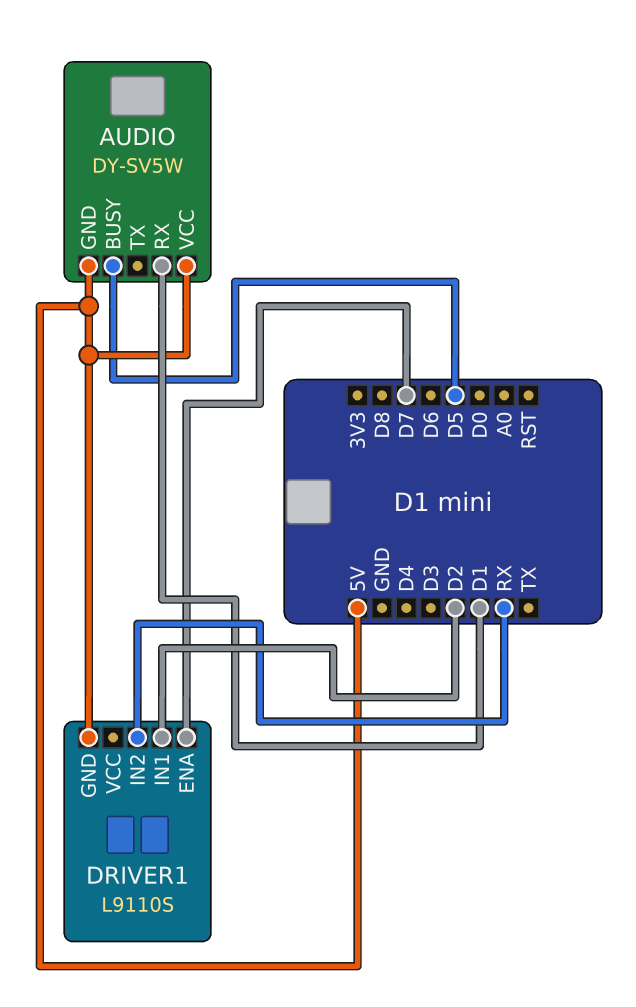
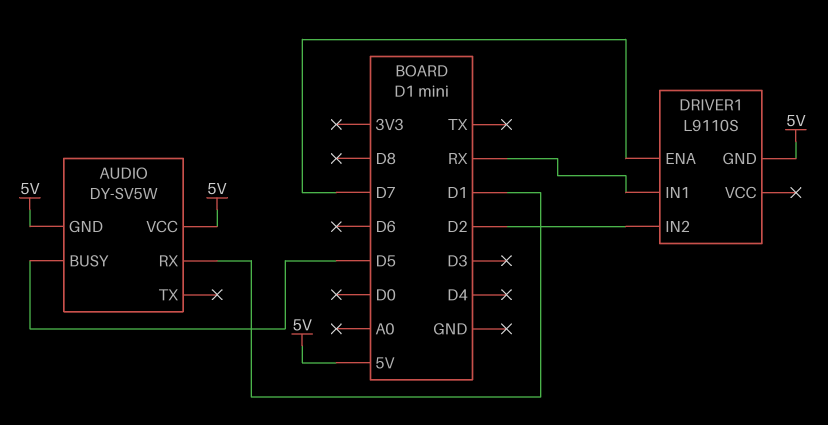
DRIVER1 pin IN1: D2 -> RX
DRIVER1 pin IN2: RX -> D2

